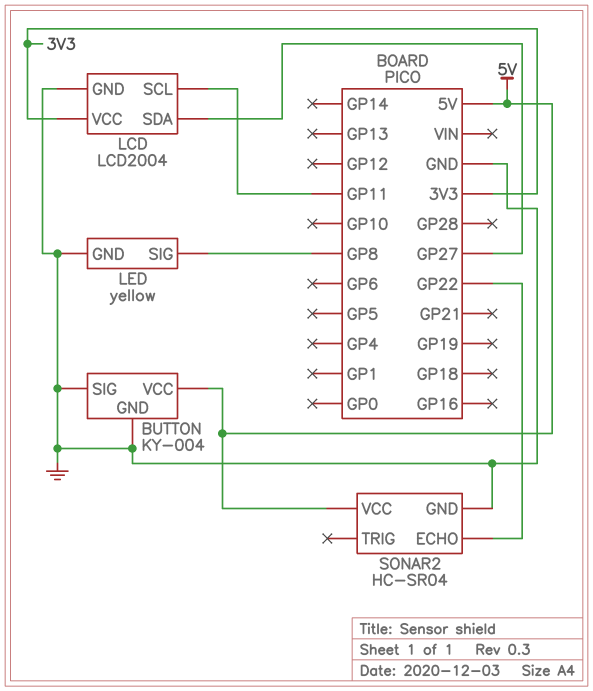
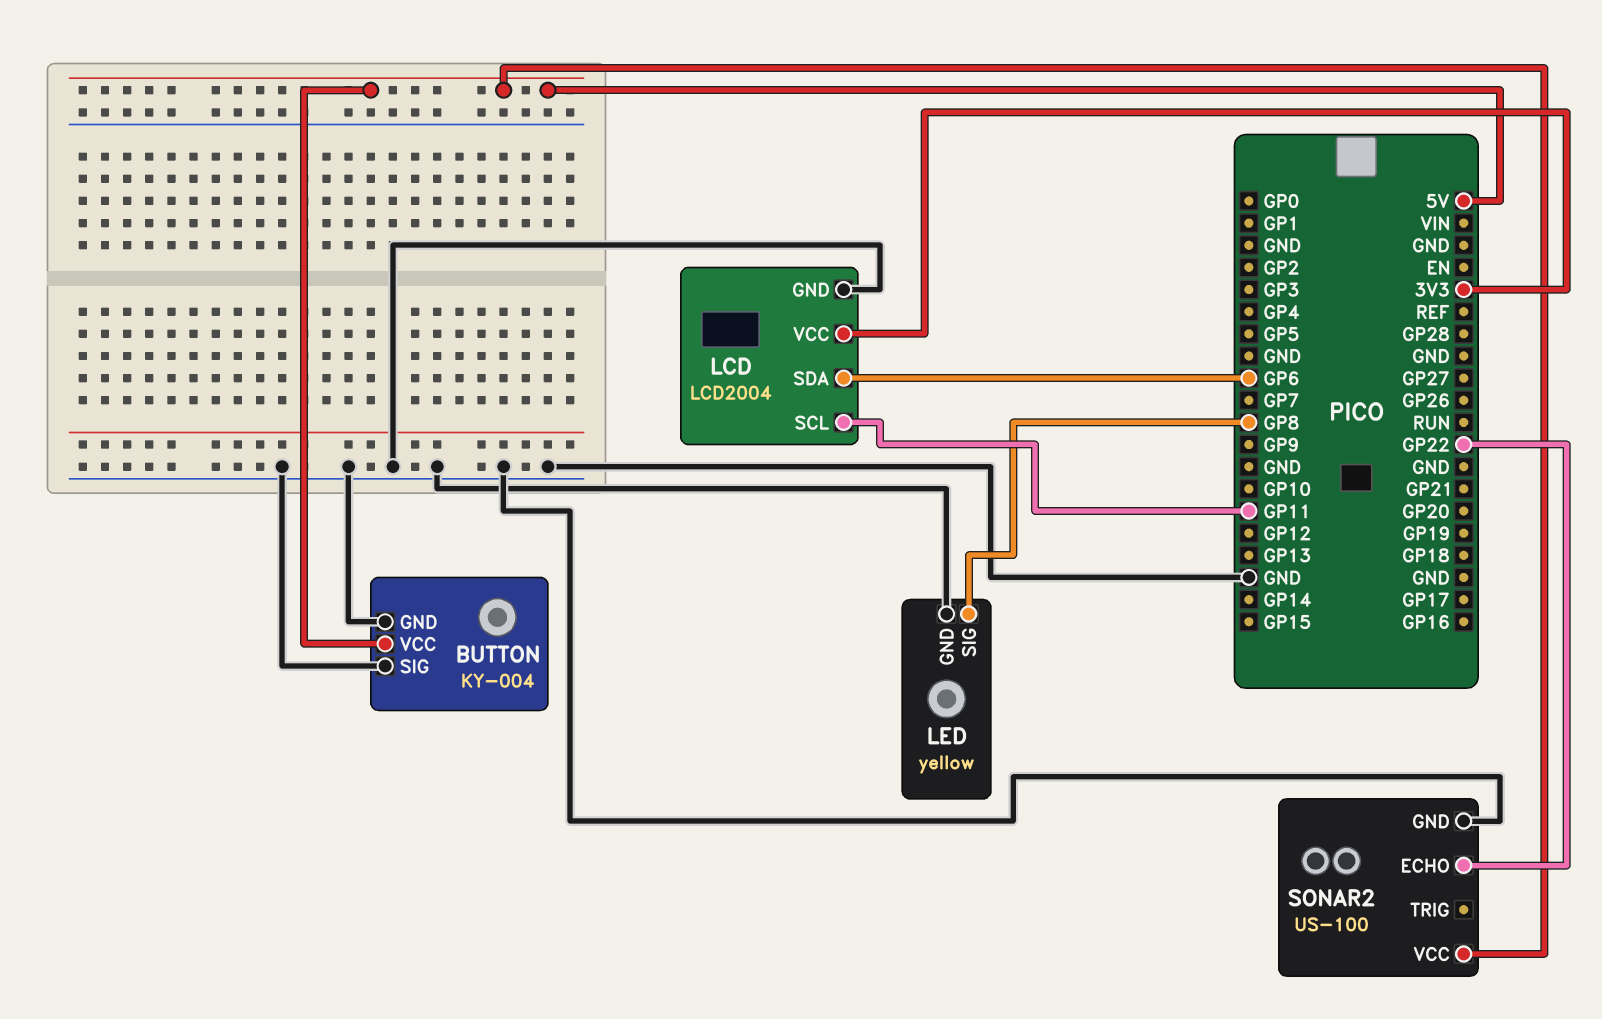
LCD pin SDA: GP27 -> GP6
SONAR2: HC-SR04 -> US-100

